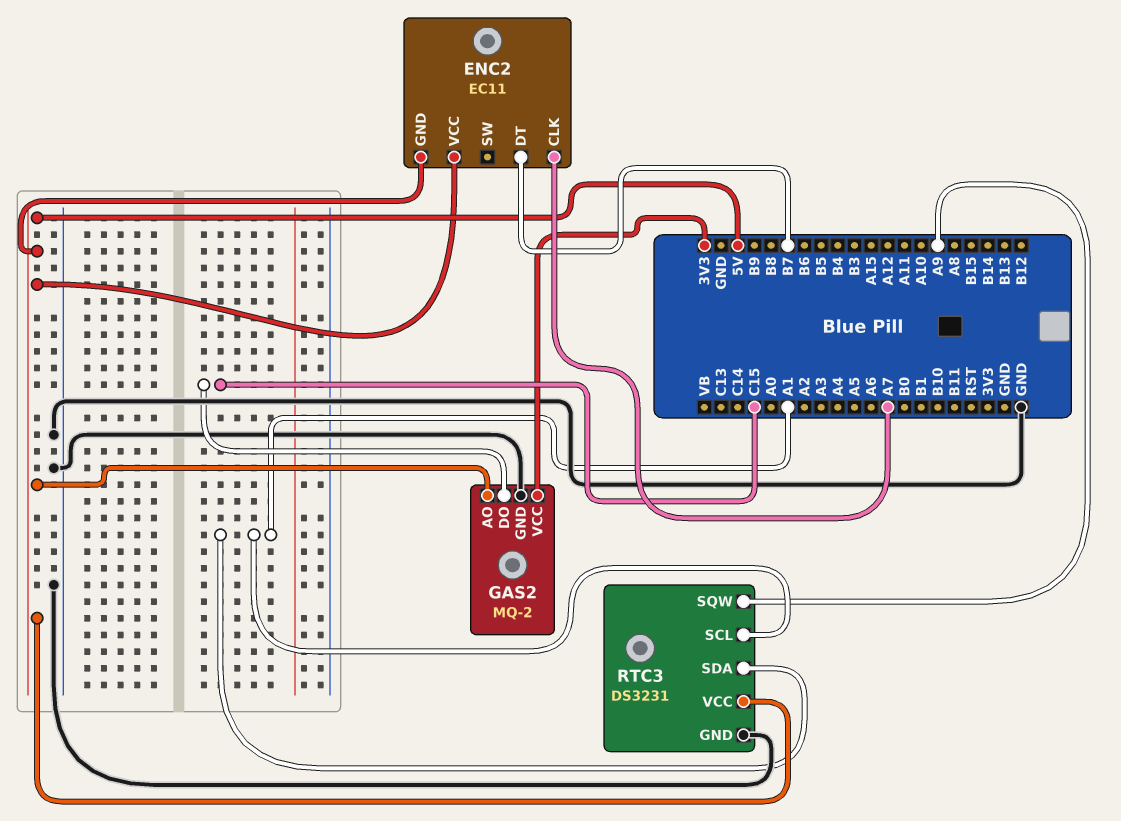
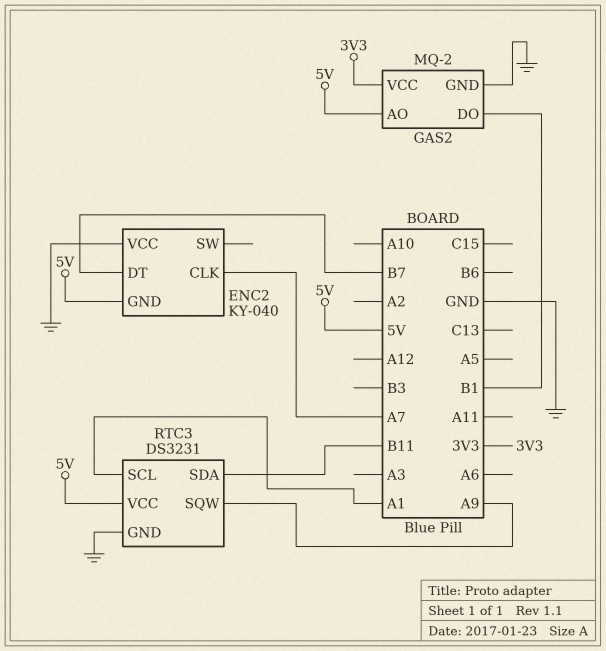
ENC2: EC11 -> KY-040
ENC2 pin VCC: 5V -> GND
GAS2 pin DO: C15 -> B1
RTC3 pin SDA: A1 -> B11

